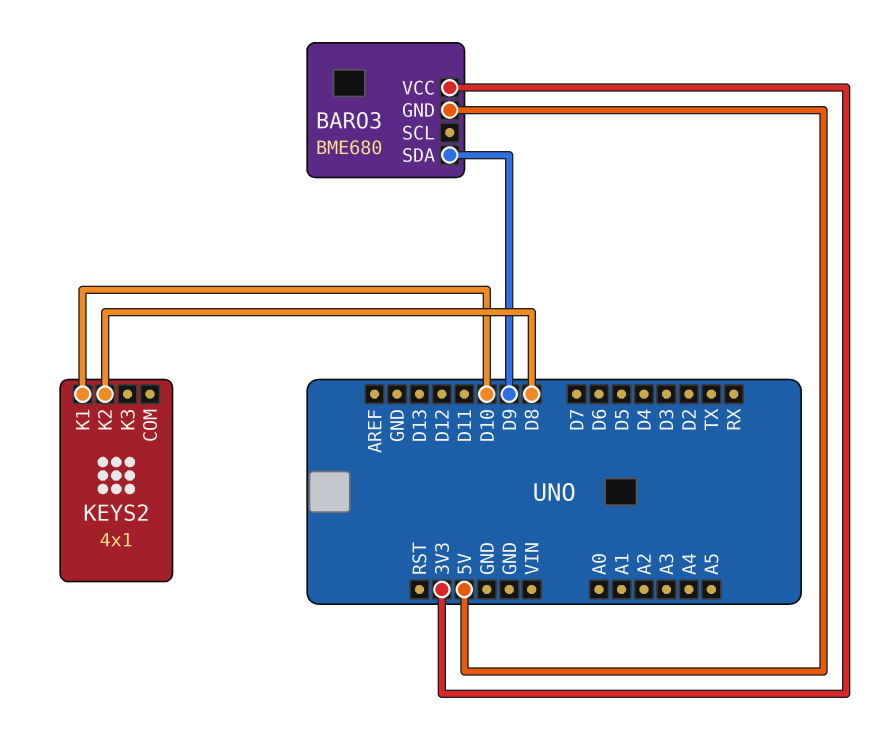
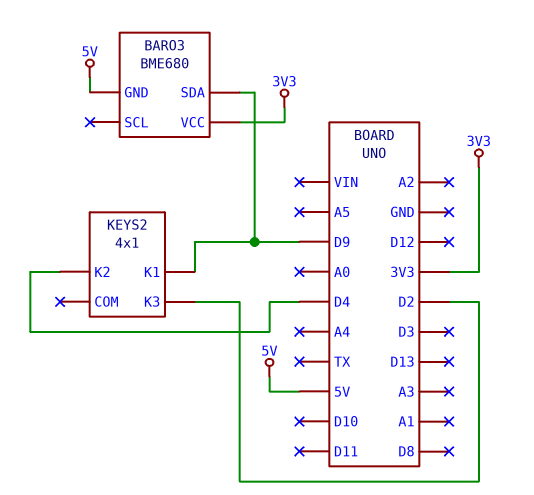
KEYS2 pin K1: D10 -> D9
KEYS2 pin K2: D8 -> D4
KEYS2 pin K3: none -> D2

